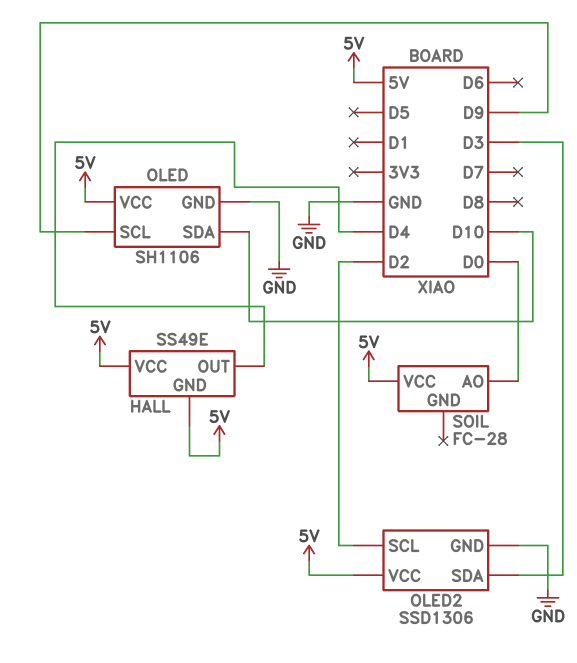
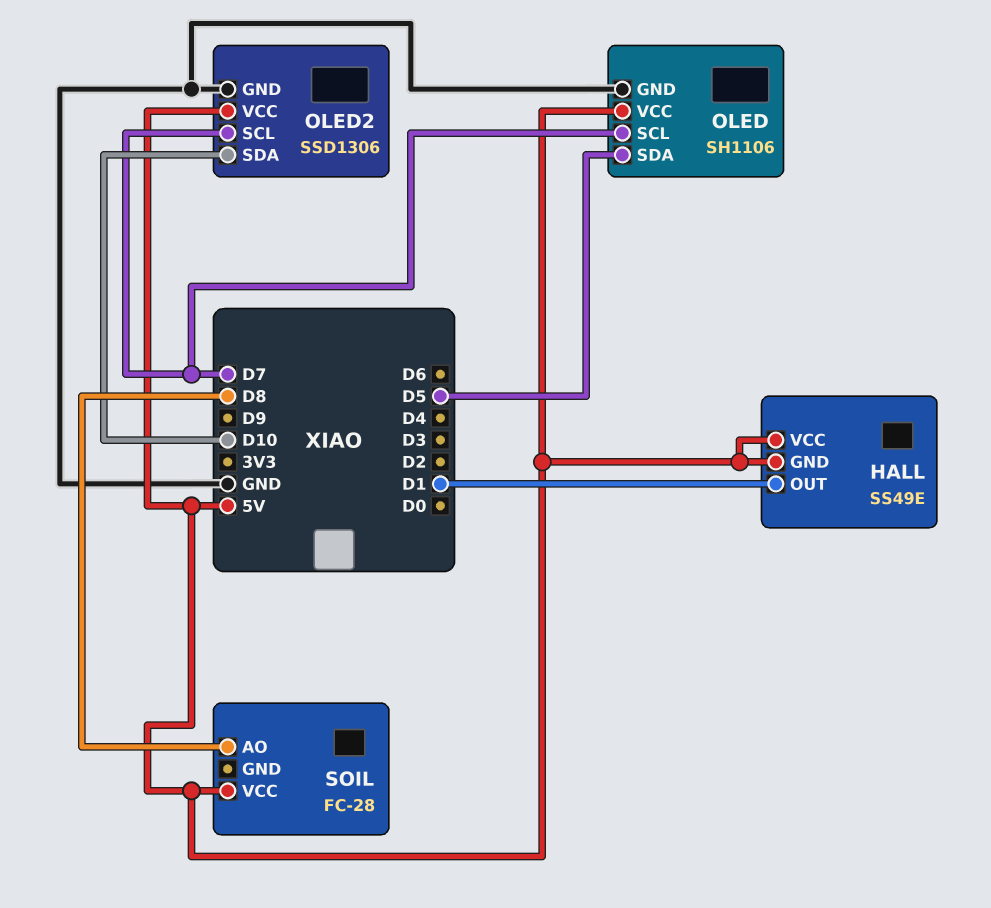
HALL pin OUT: D4 -> D1
OLED pin SCL: D9 -> D7
OLED pin SDA: D10 -> D5
OLED2 pin SCL: D2 -> D7
OLED2 pin SDA: D3 -> D10
SOIL pin AO: D0 -> D8

